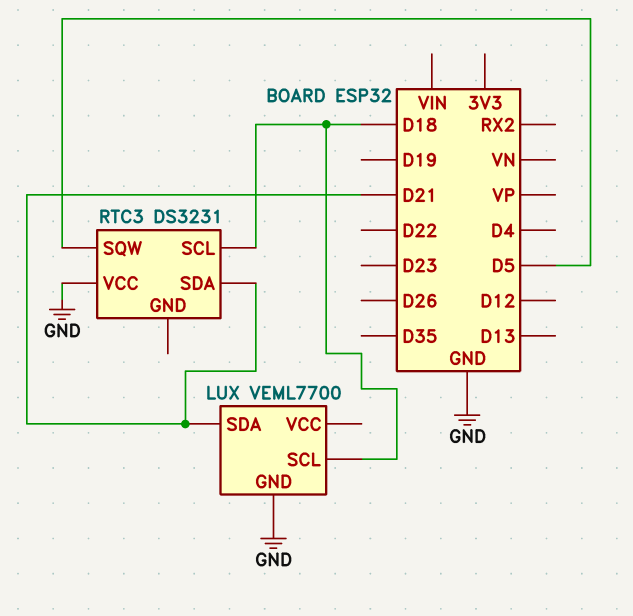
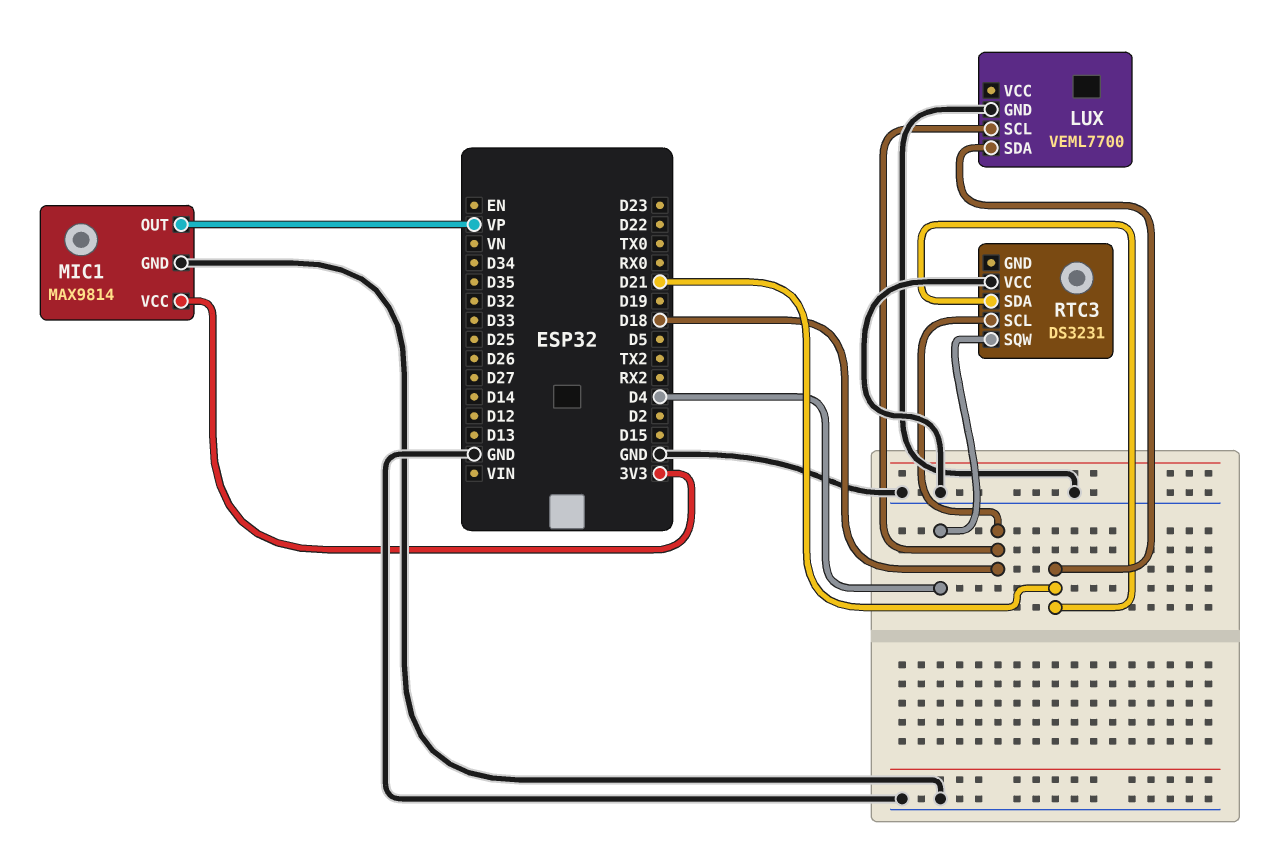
MIC1: none -> MAX9814
MIC1 pin GND: none -> GND
MIC1 pin OUT: none -> VP
MIC1 pin VCC: none -> 3V3
RTC3 pin SQW: D5 -> D4

